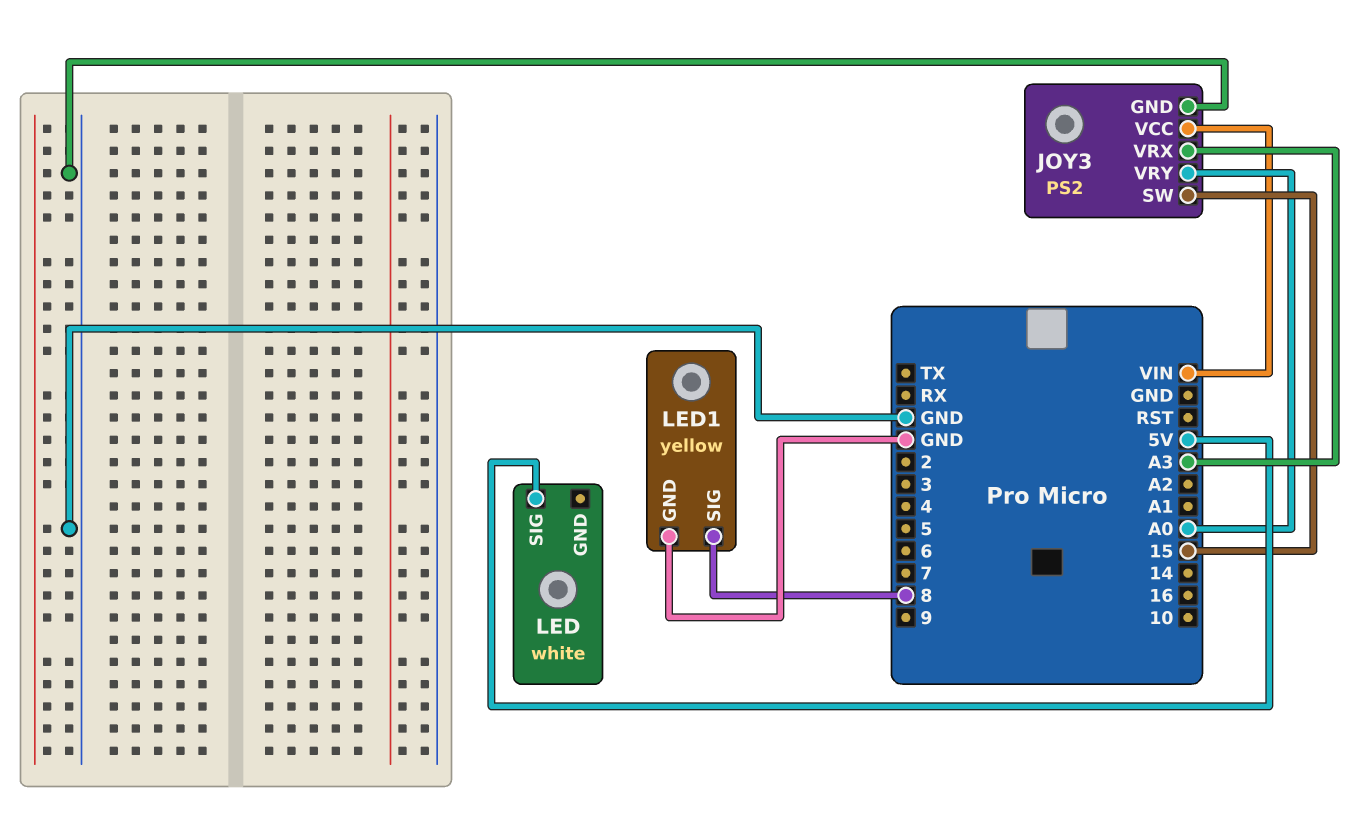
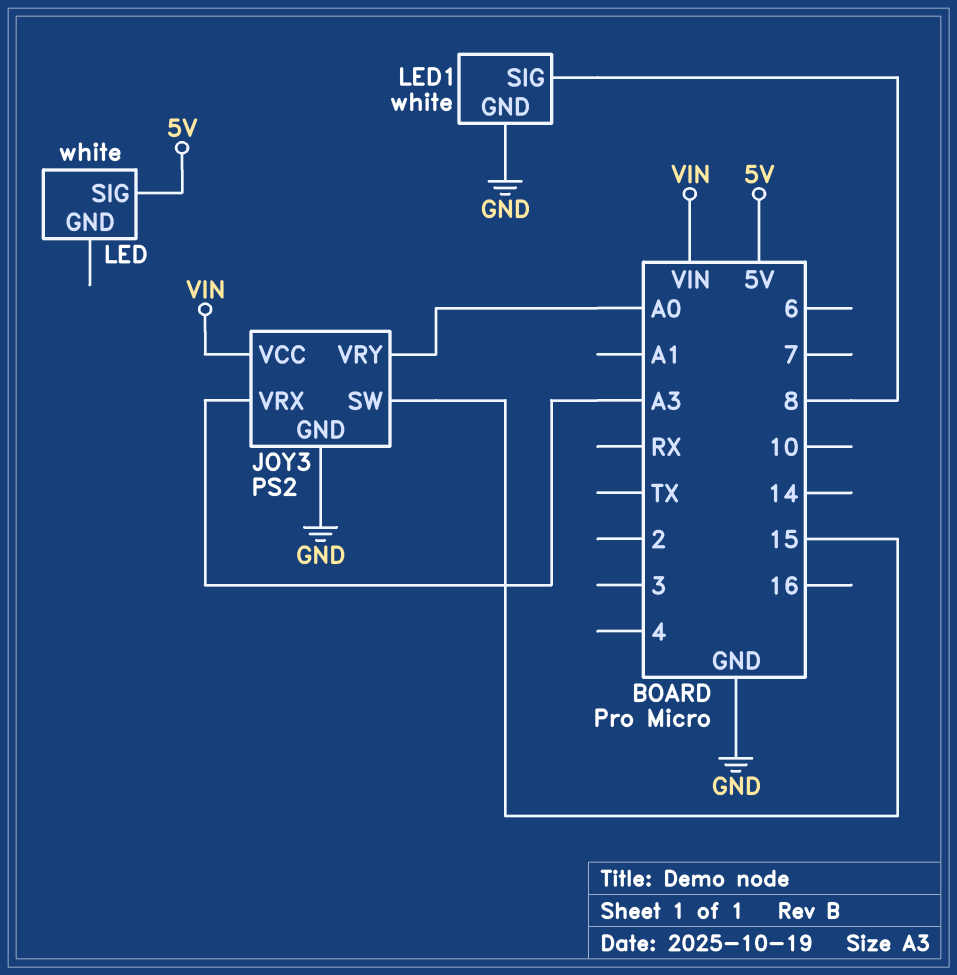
LED1: yellow -> white

